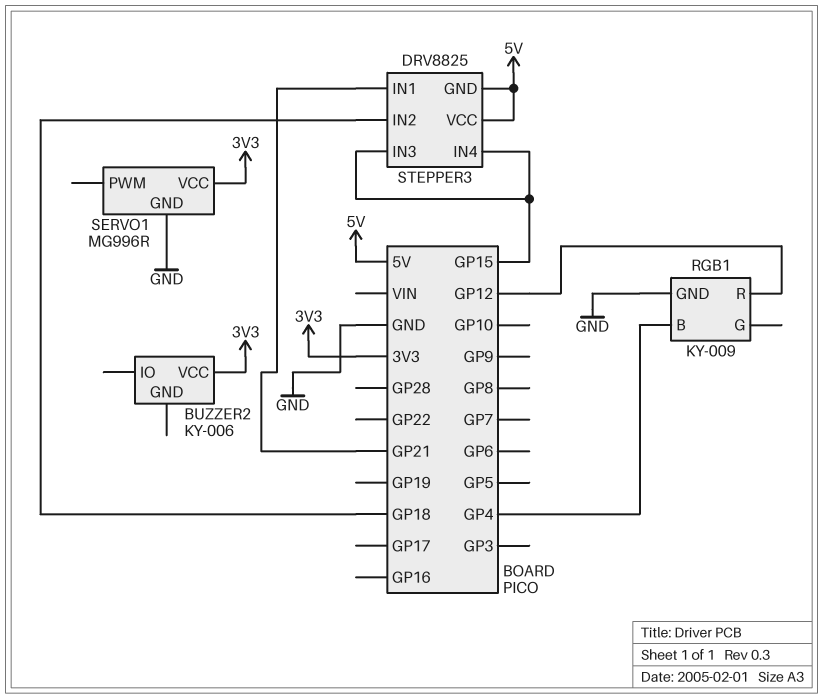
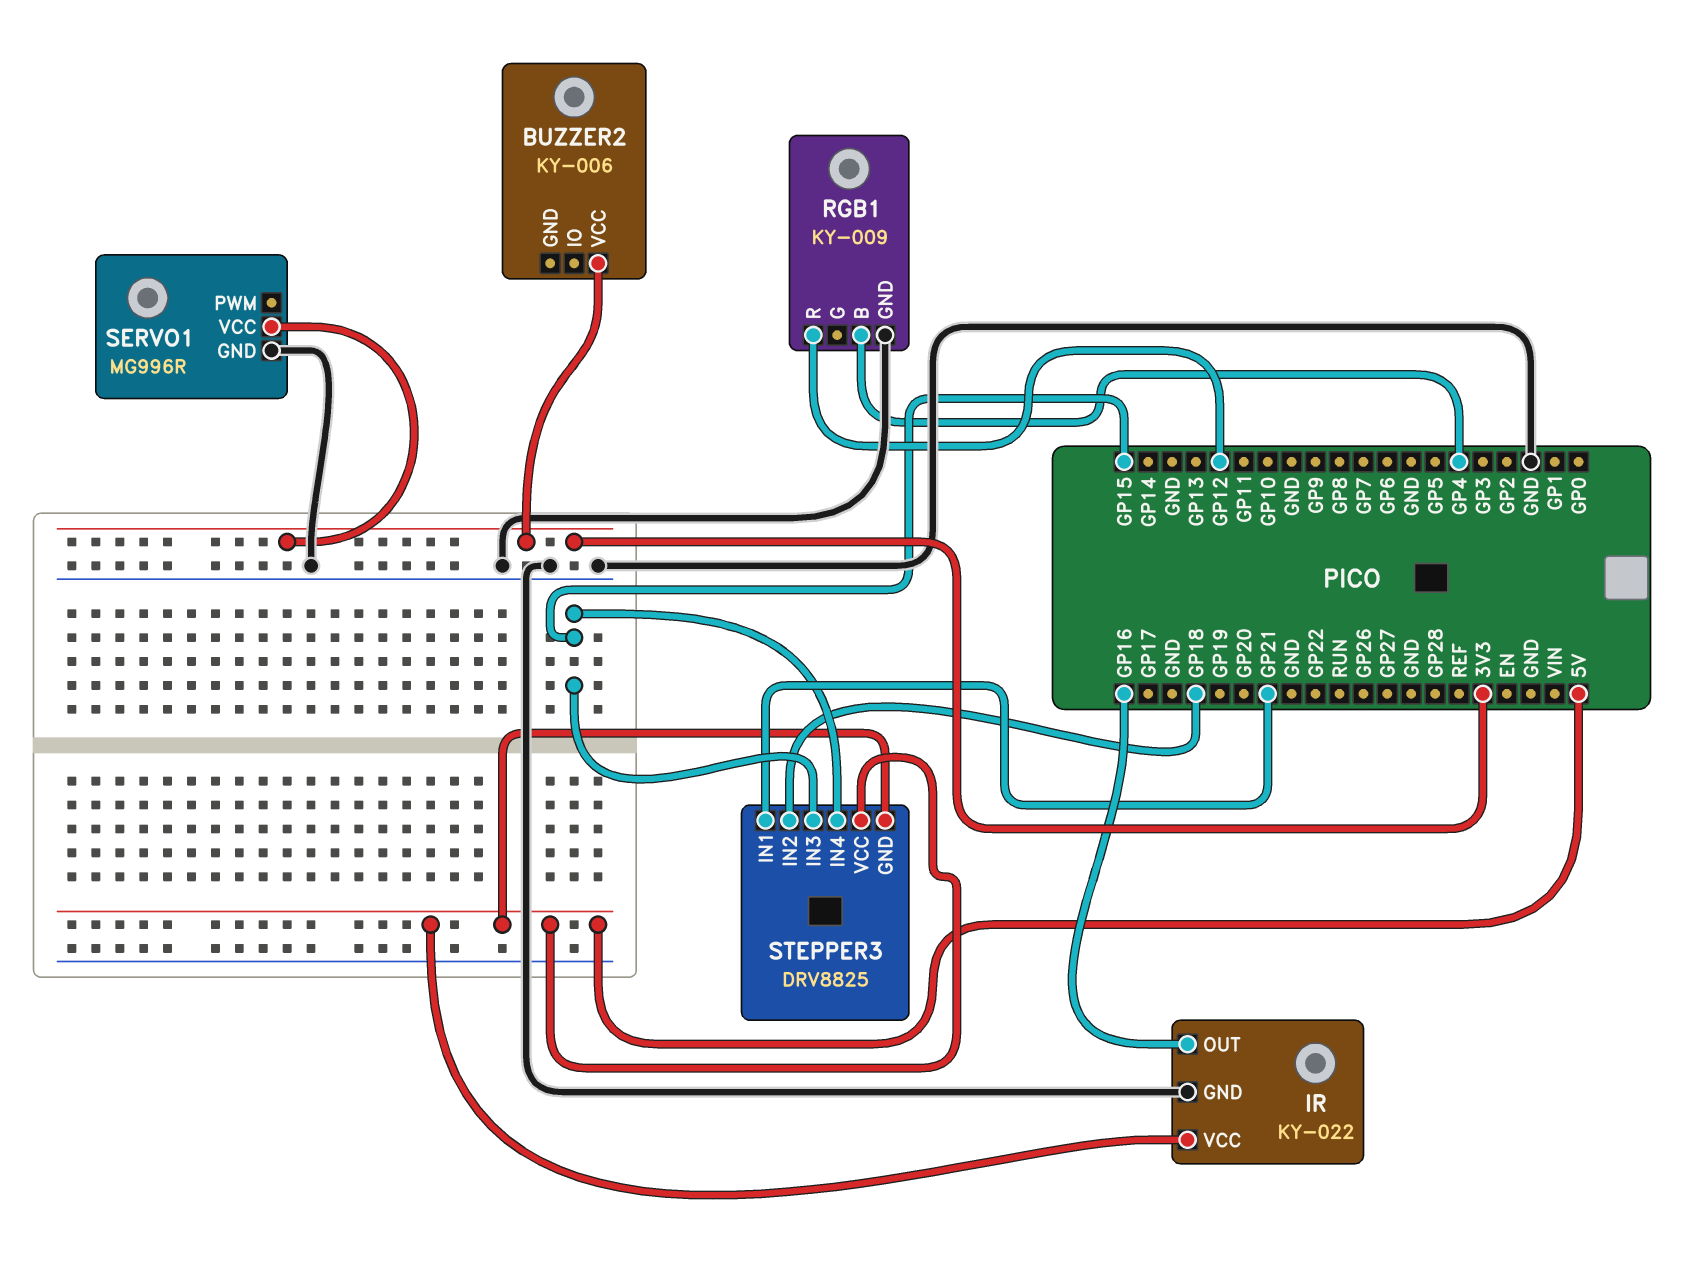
IR: none -> KY-022
IR pin GND: none -> GND
IR pin OUT: none -> GP16
IR pin VCC: none -> 5V

